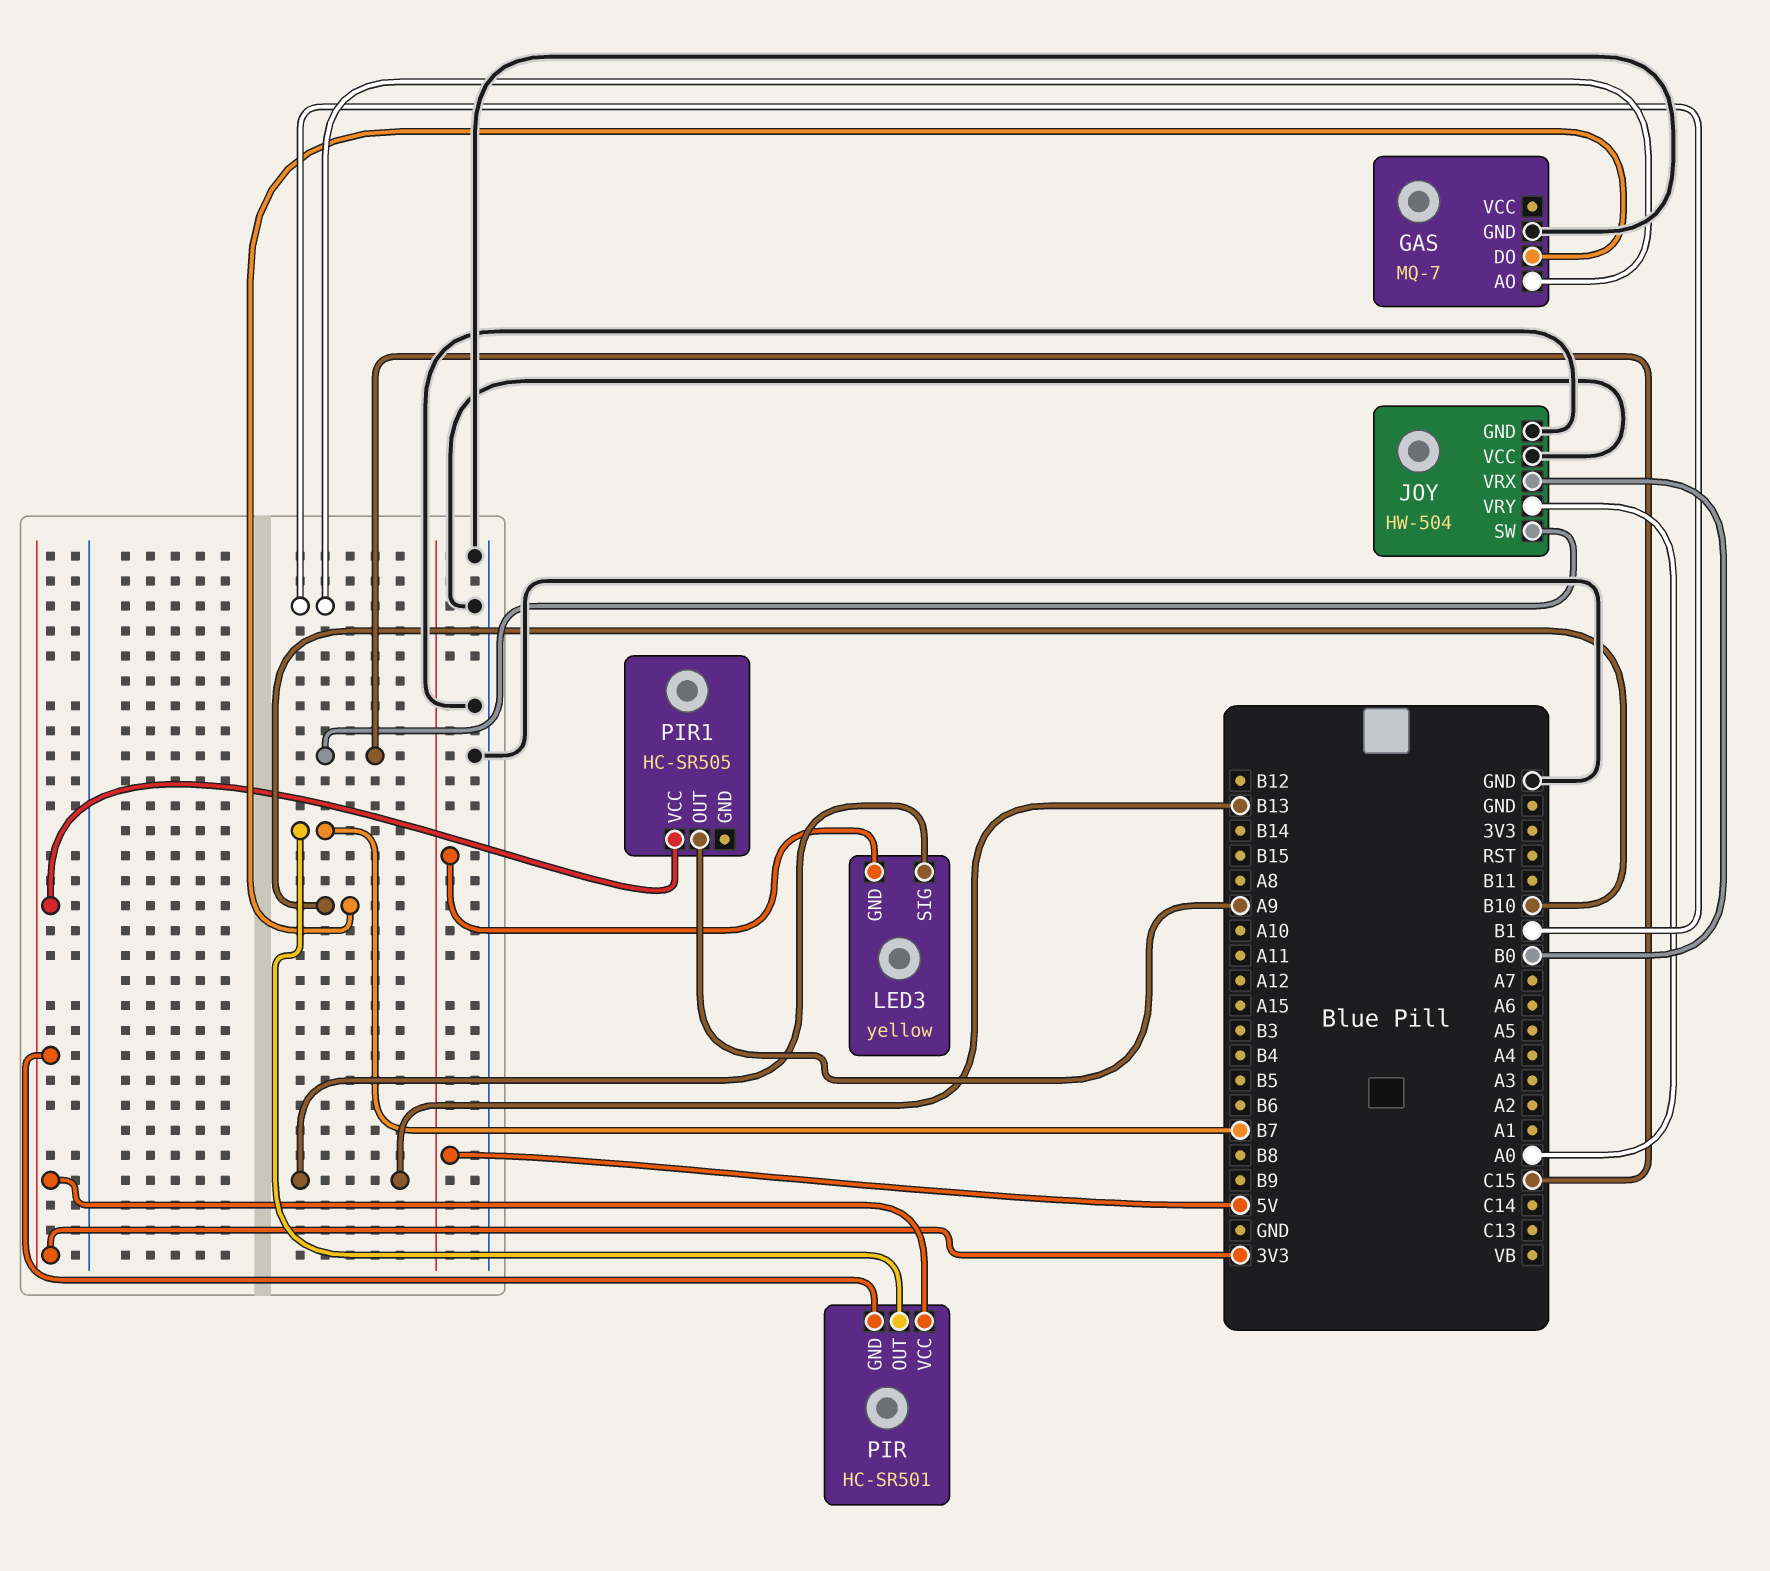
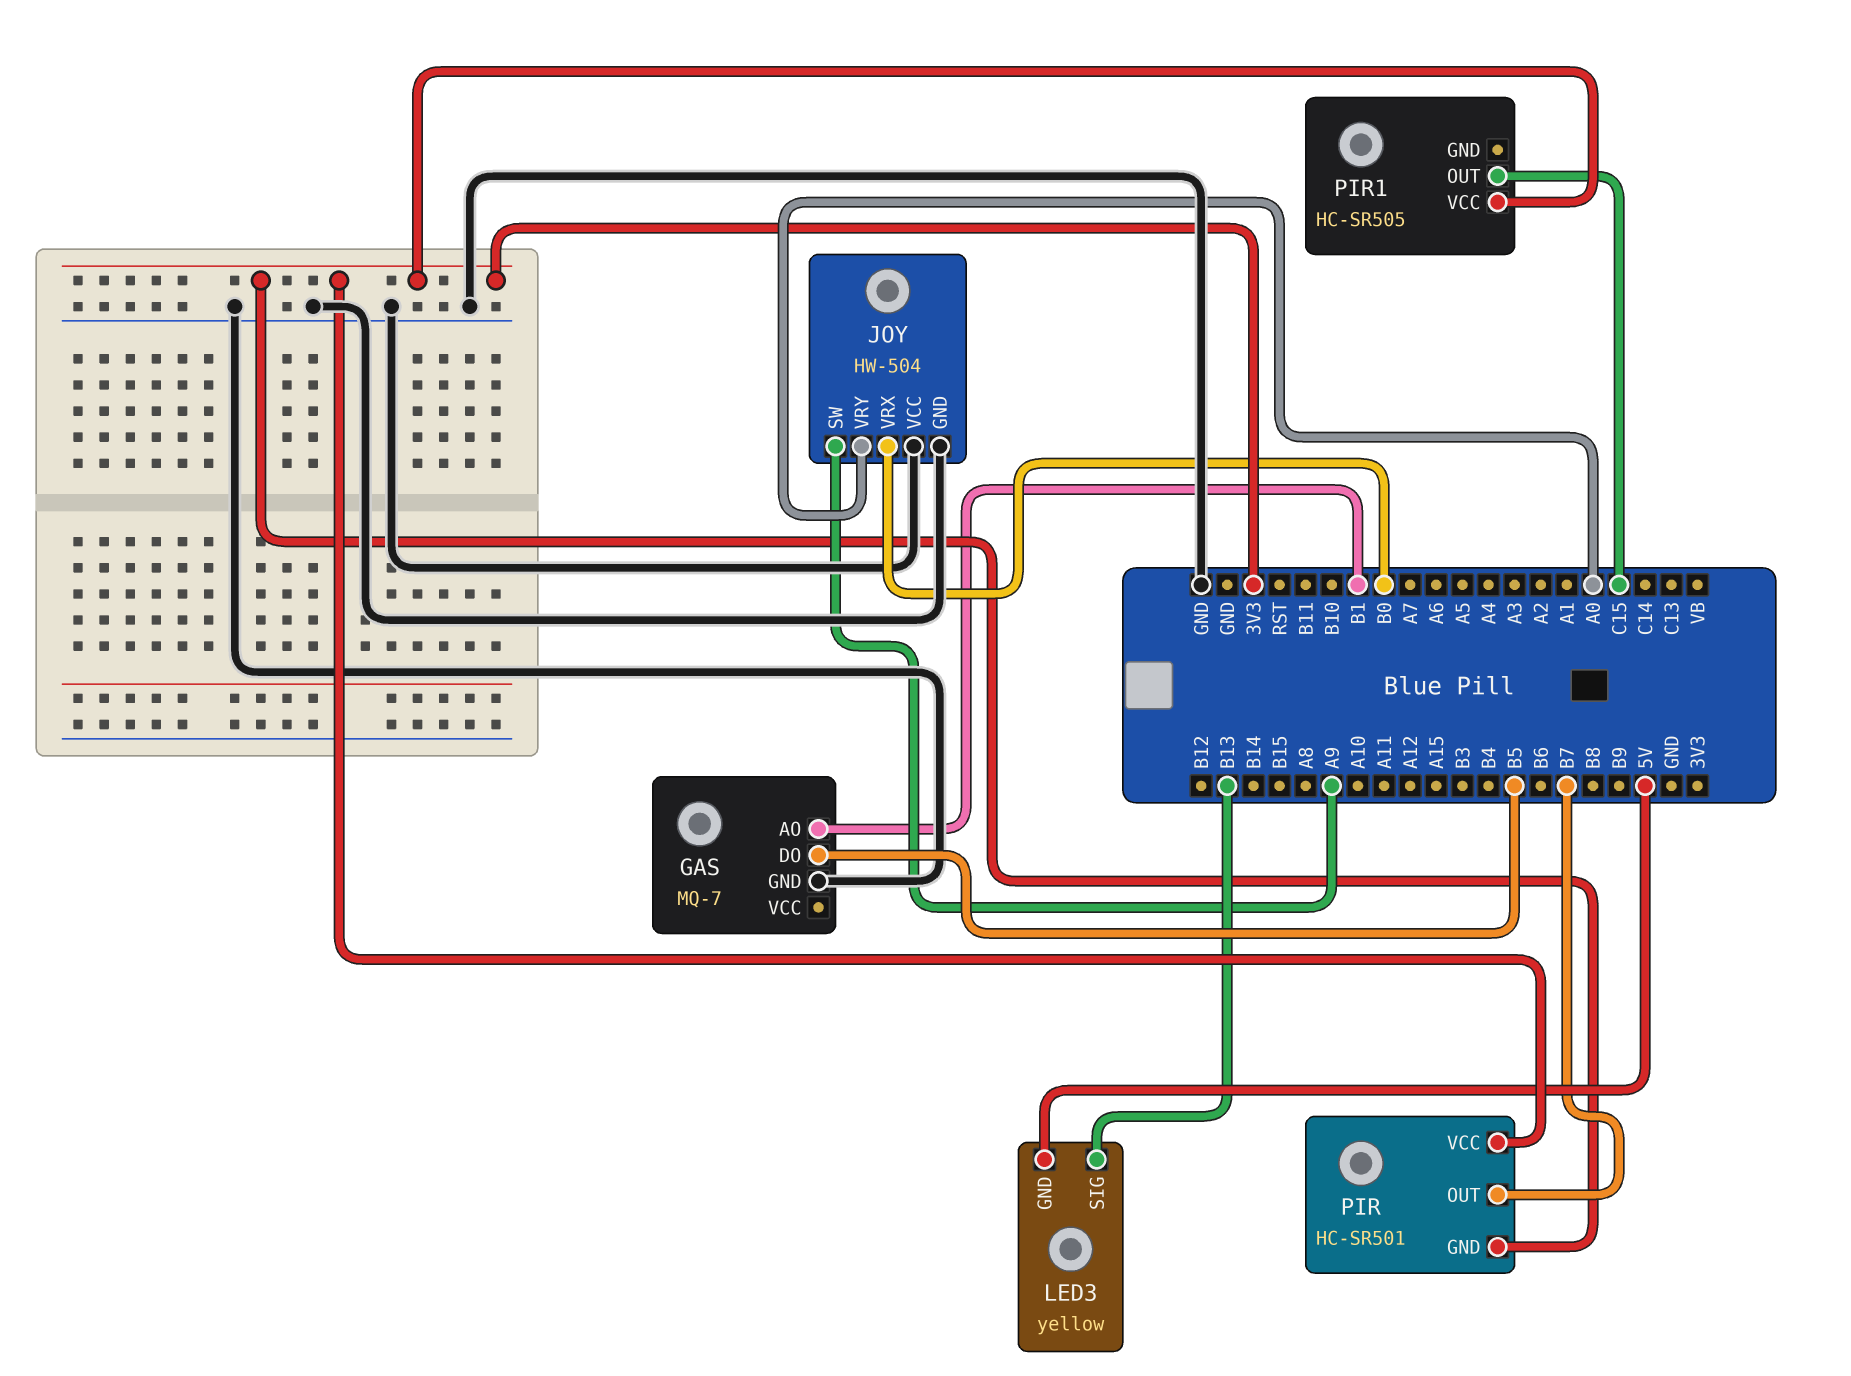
GAS pin DO: B10 -> B5
JOY pin SW: C15 -> A9
PIR1 pin OUT: A9 -> C15

